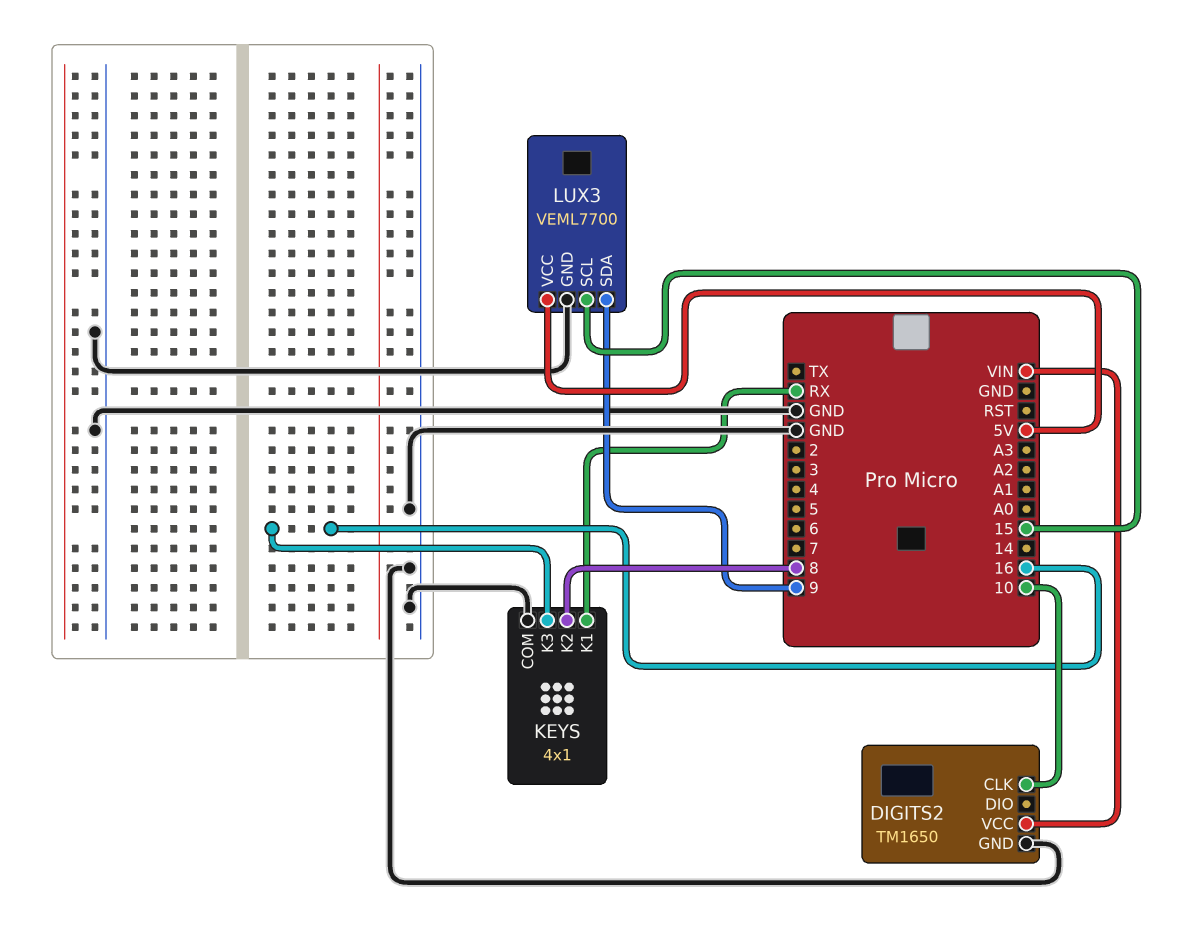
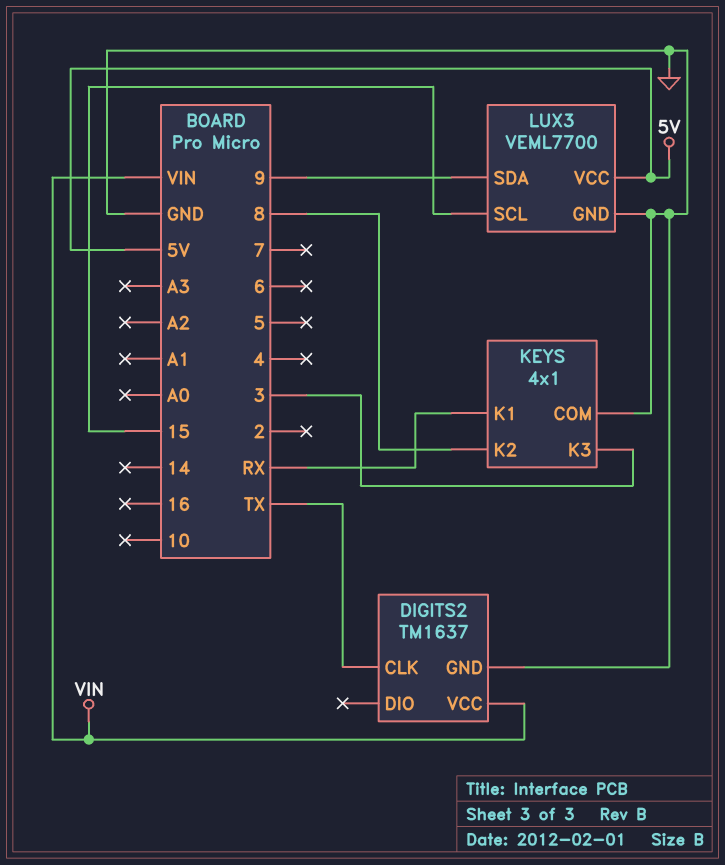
DIGITS2: TM1650 -> TM1637
DIGITS2 pin CLK: 10 -> TX
KEYS pin K3: 16 -> 3

